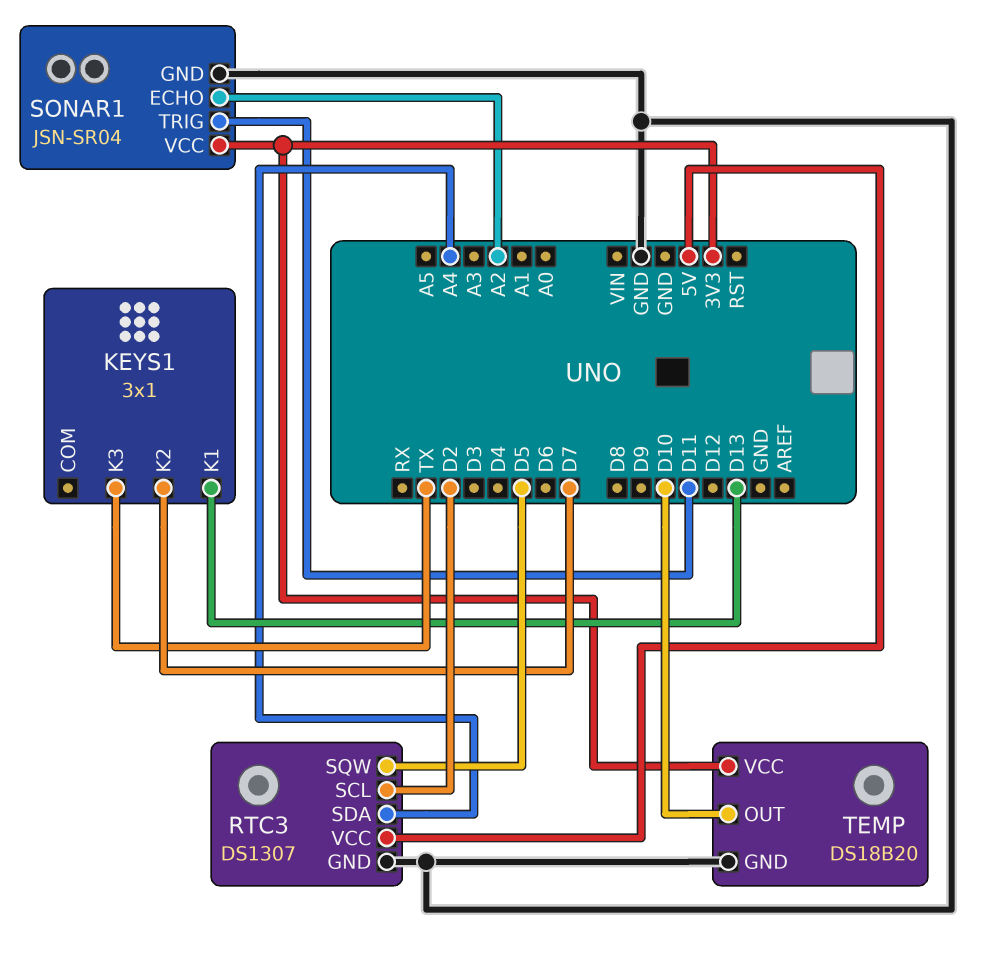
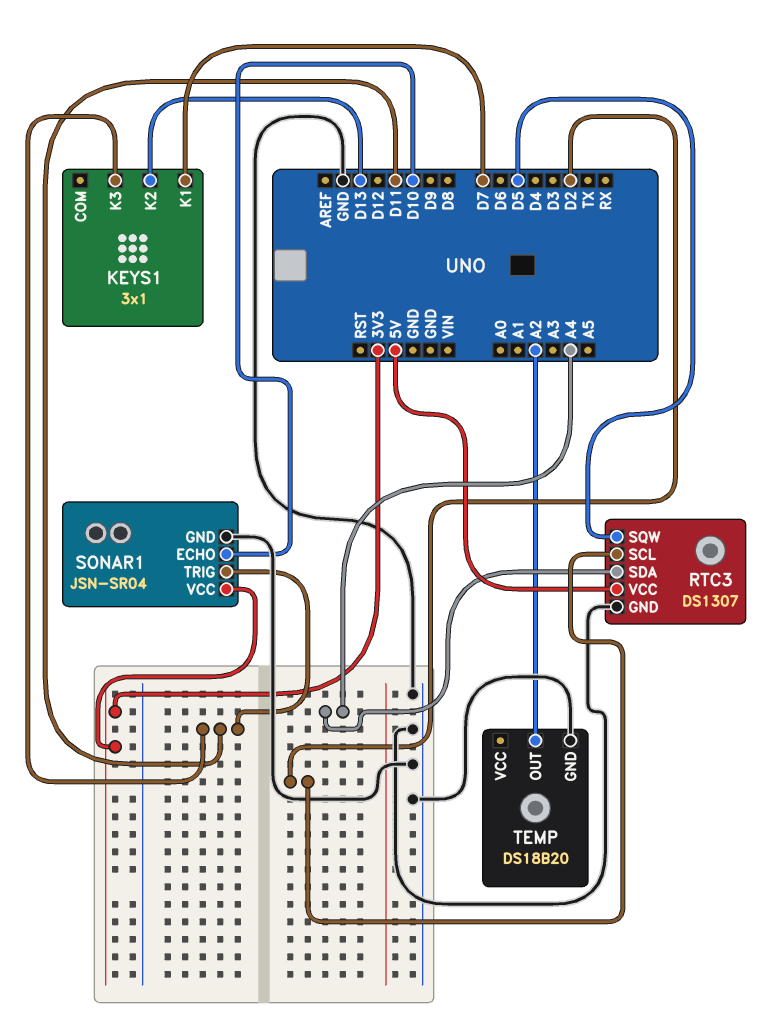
KEYS1 pin K1: D13 -> D7
KEYS1 pin K2: D7 -> D13
KEYS1 pin K3: TX -> D11
SONAR1 pin ECHO: A2 -> D10
TEMP pin OUT: D10 -> A2
TEMP pin VCC: 3V3 -> none

